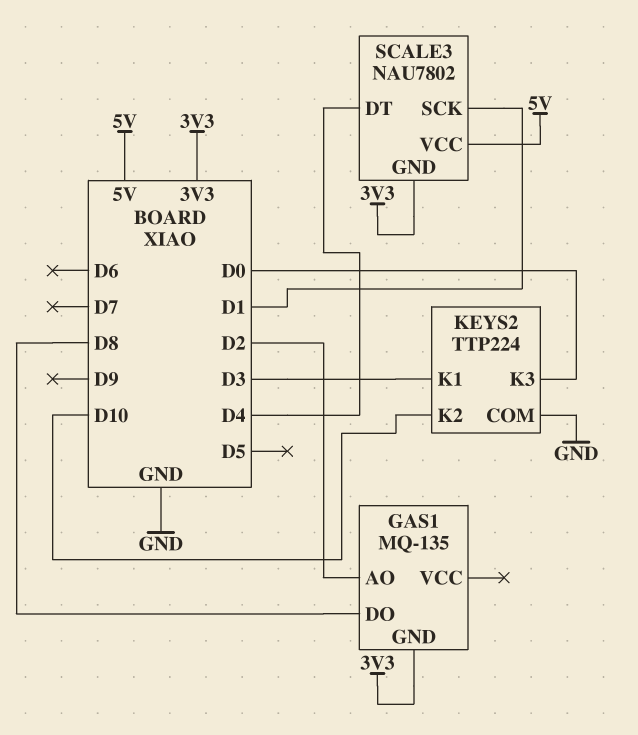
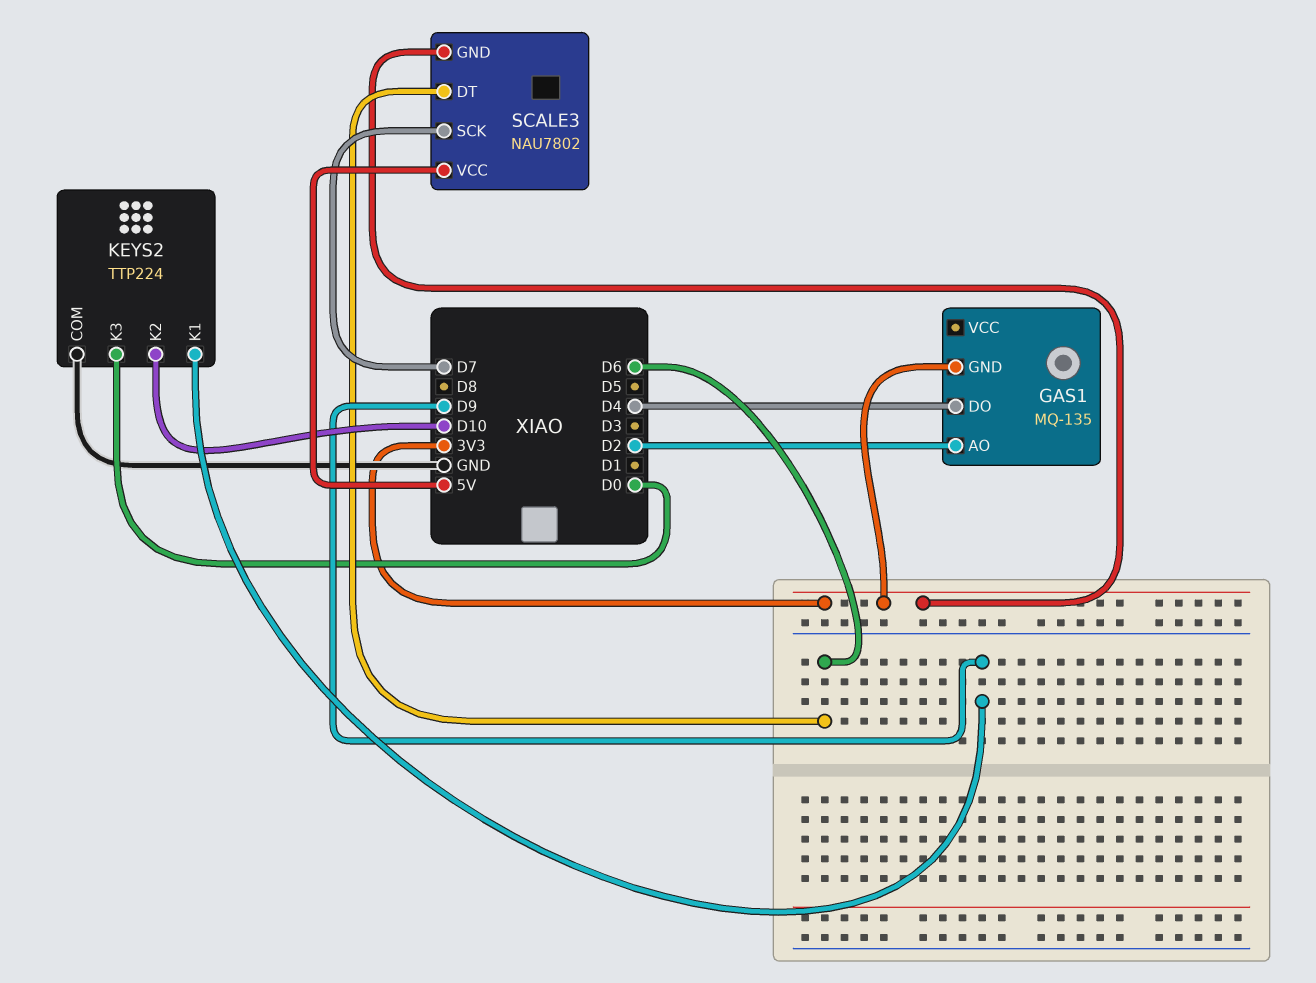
GAS1 pin DO: D8 -> D4
KEYS2 pin K1: D3 -> D9
SCALE3 pin DT: D4 -> D6
SCALE3 pin SCK: D1 -> D7

